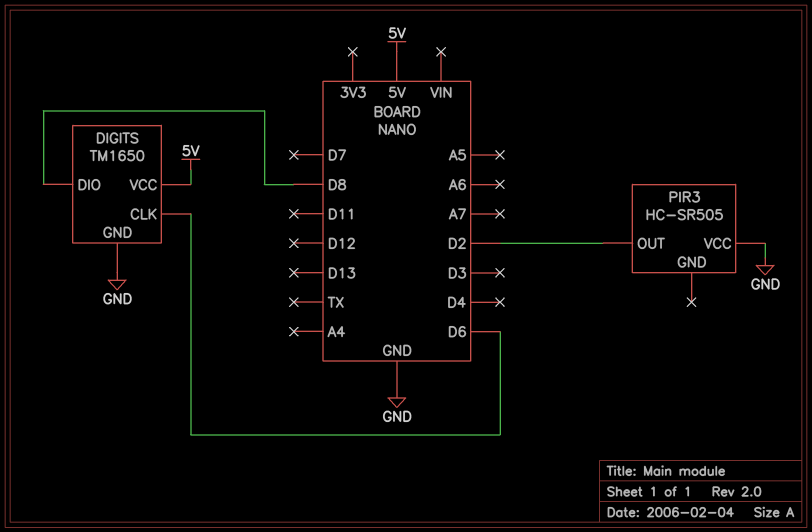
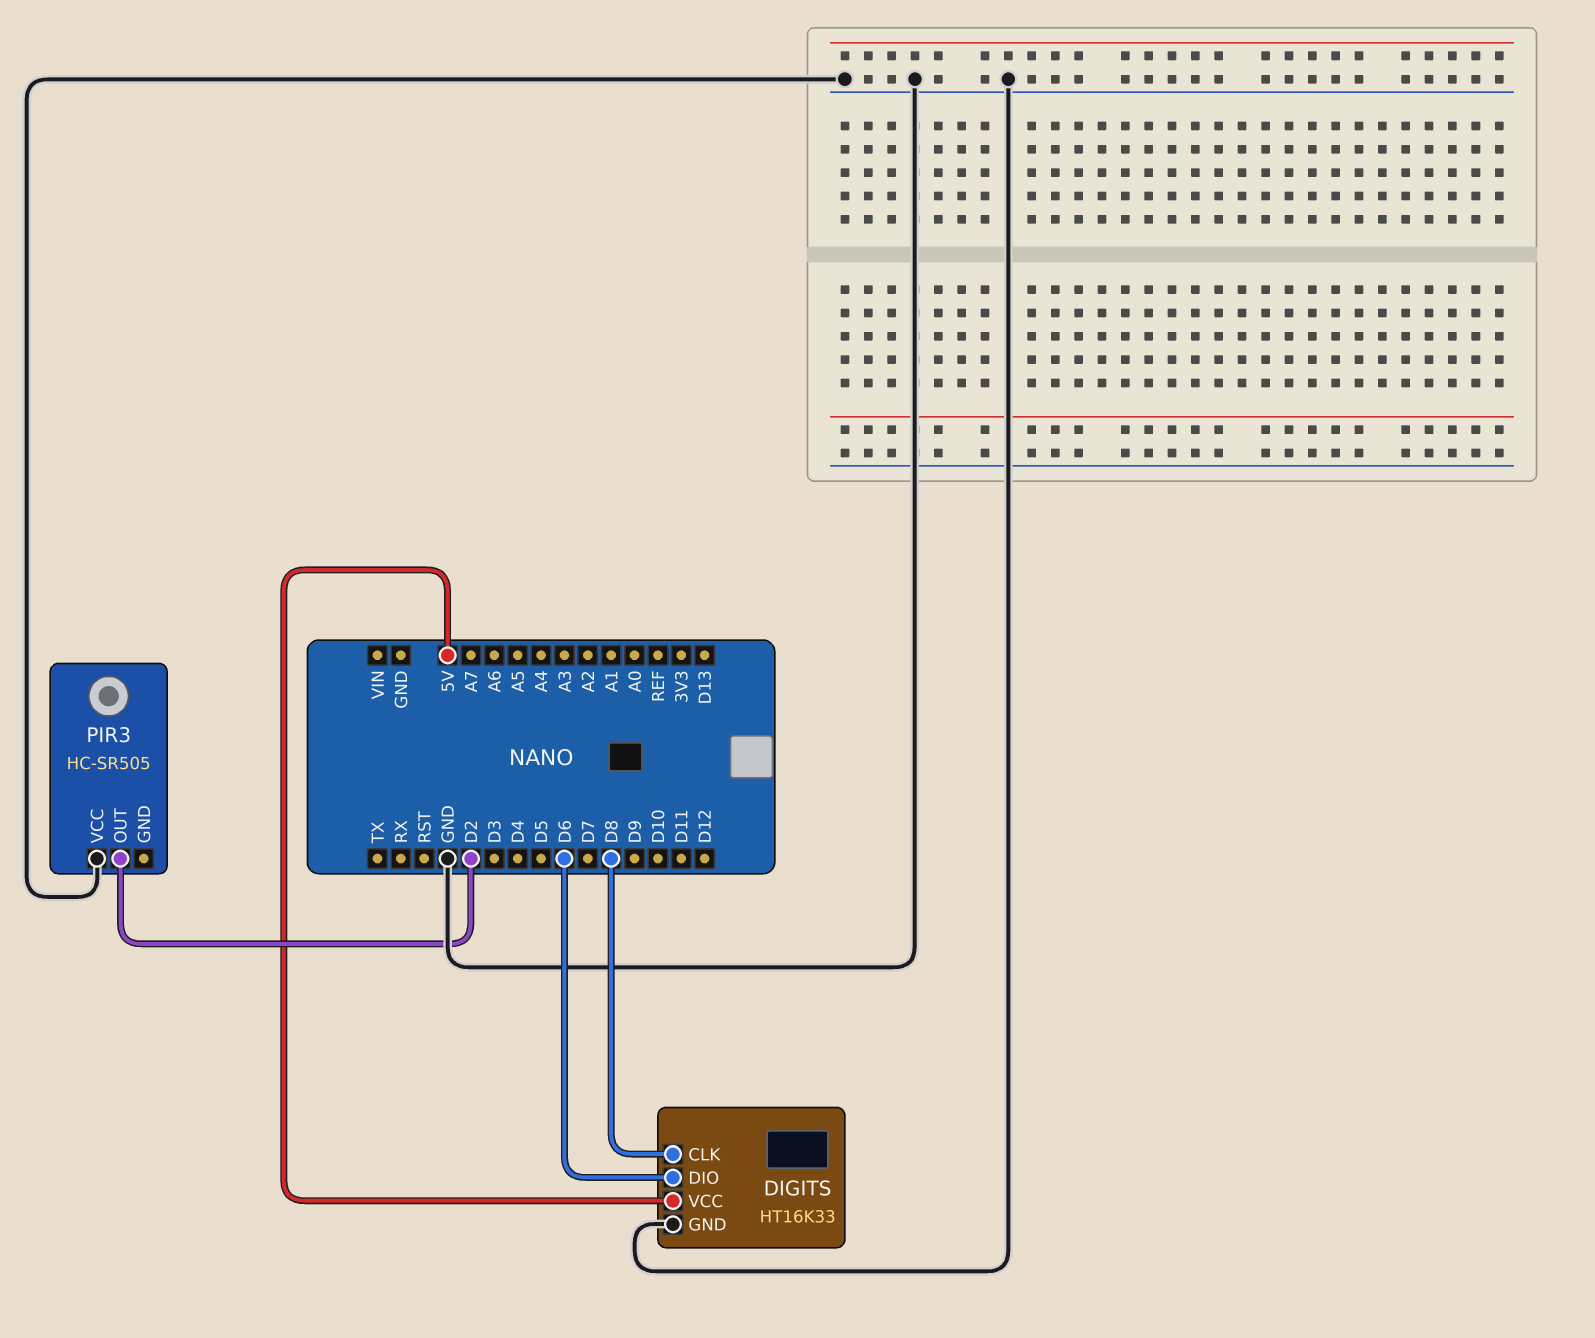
DIGITS: TM1650 -> HT16K33
DIGITS pin CLK: D6 -> D8
DIGITS pin DIO: D8 -> D6

